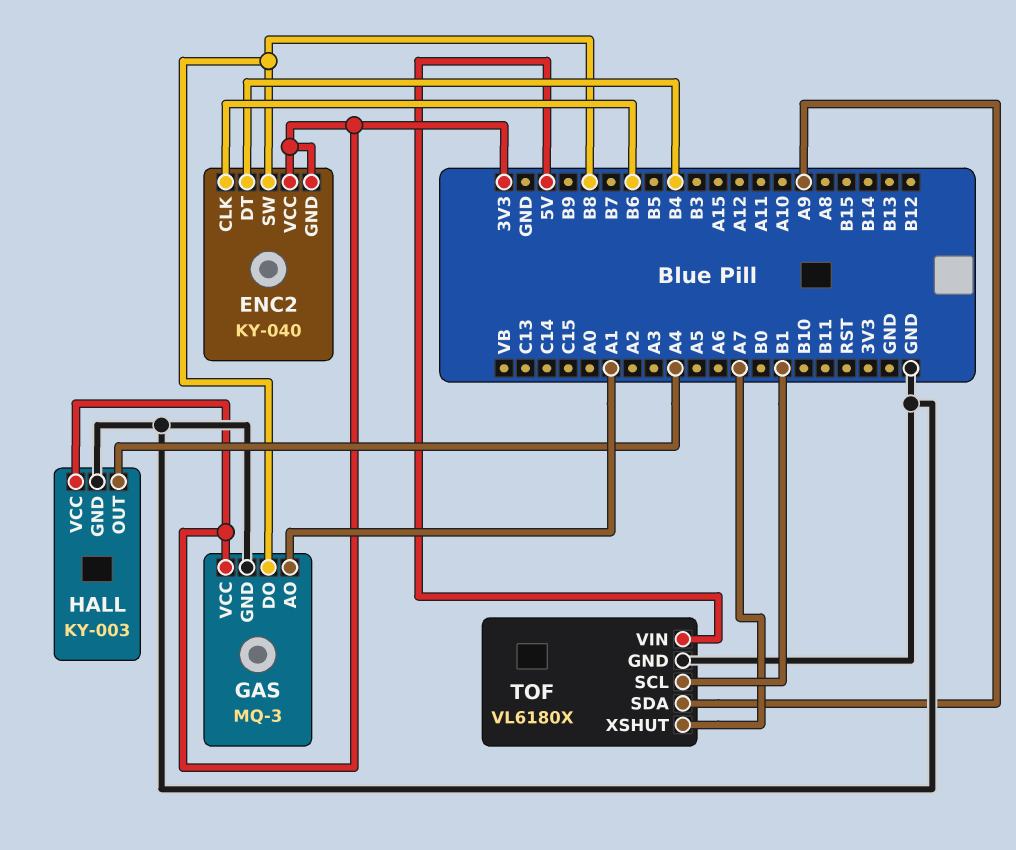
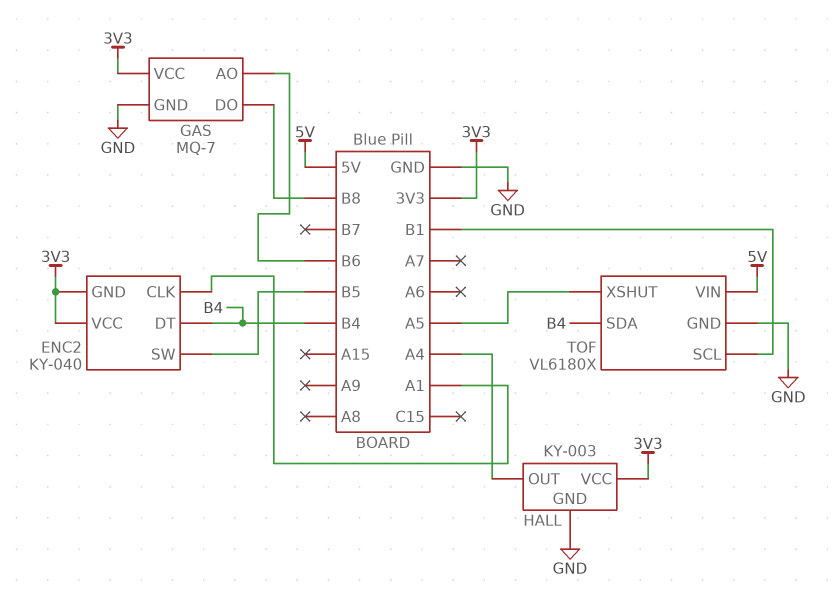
ENC2 pin CLK: B6 -> A1
ENC2 pin SW: B8 -> B5
GAS: MQ-3 -> MQ-7
GAS pin AO: A1 -> B6
TOF pin SDA: A9 -> B4
TOF pin XSHUT: A7 -> A5

